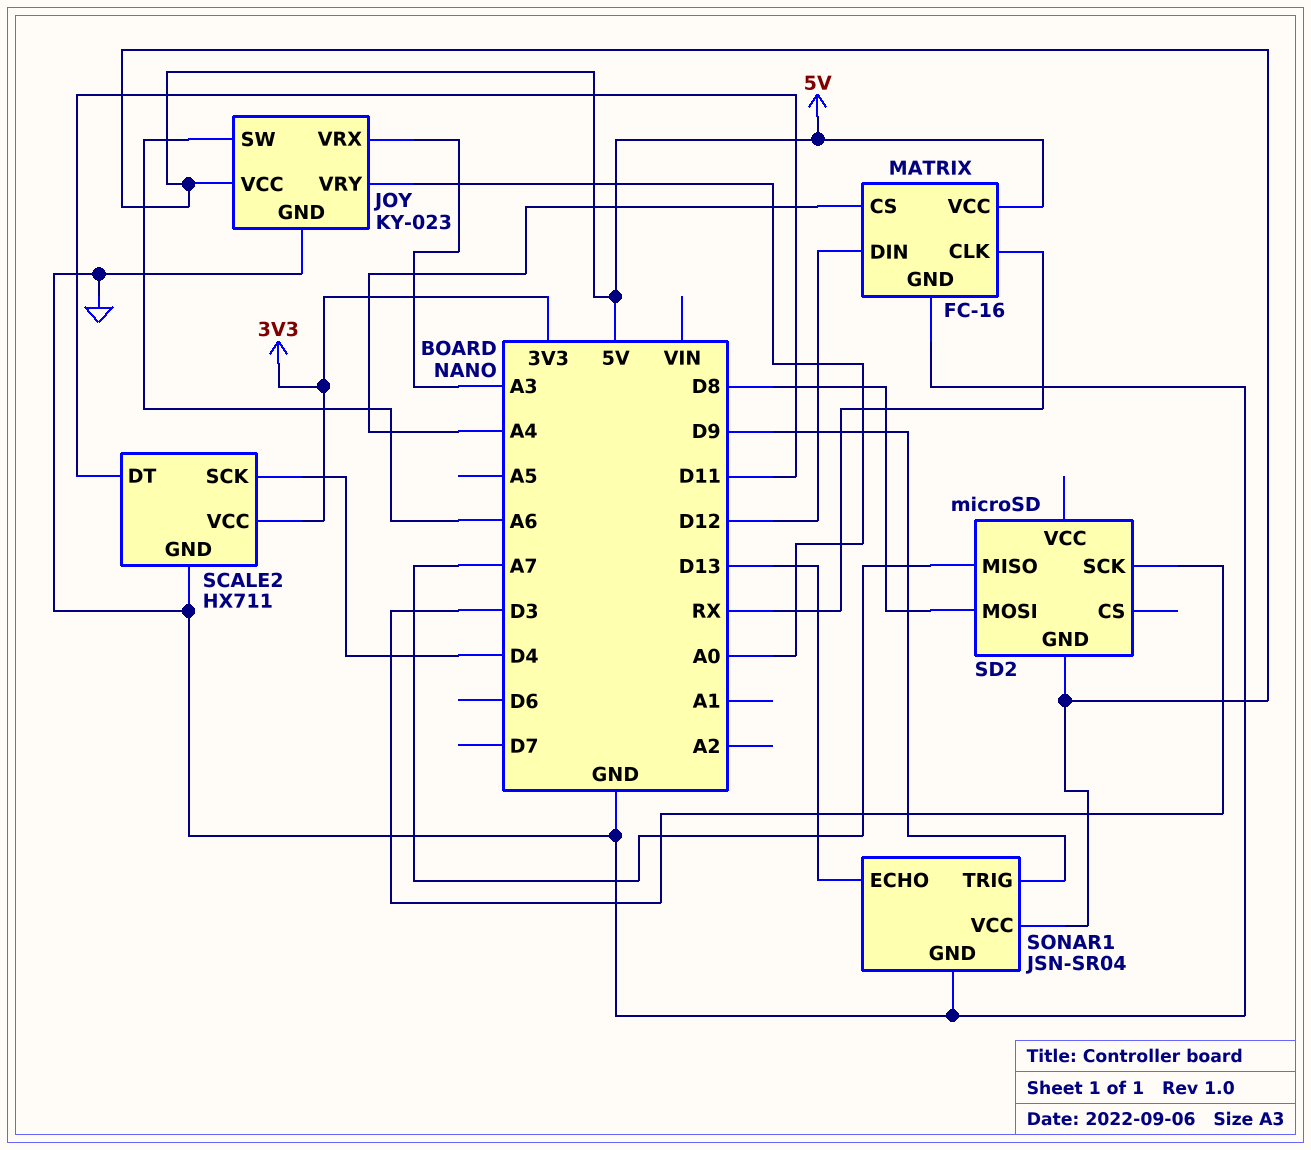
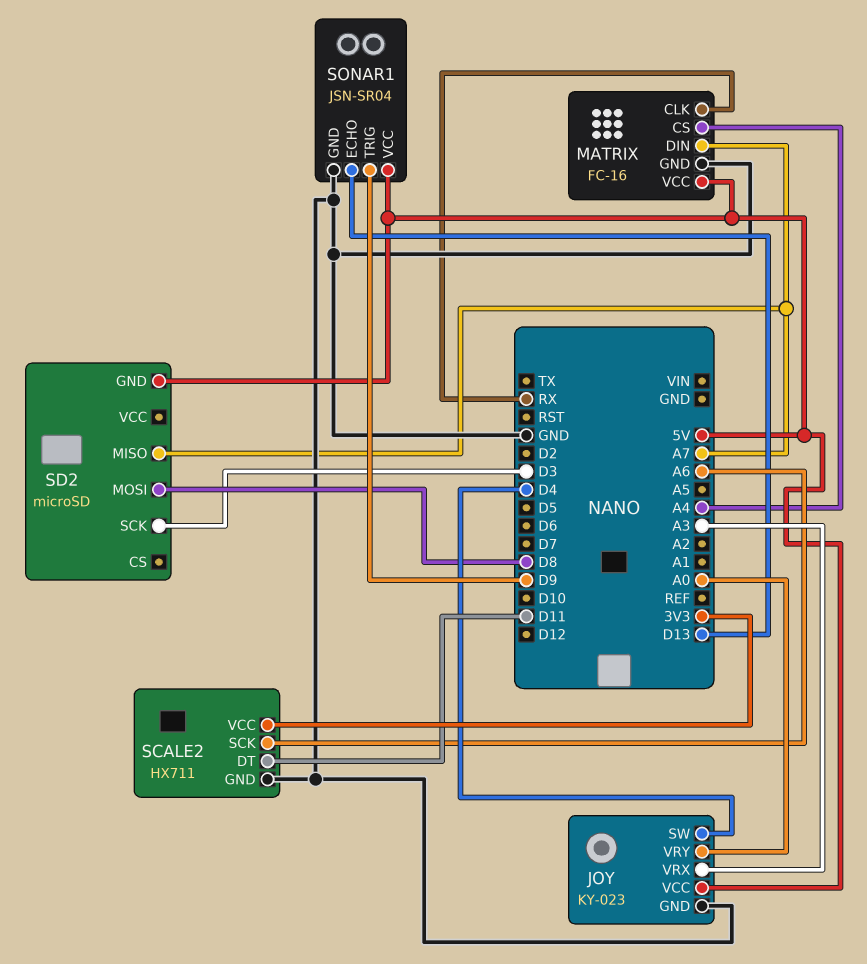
JOY pin SW: A6 -> D4
MATRIX pin DIN: D12 -> A7
SCALE2 pin SCK: D4 -> A6

